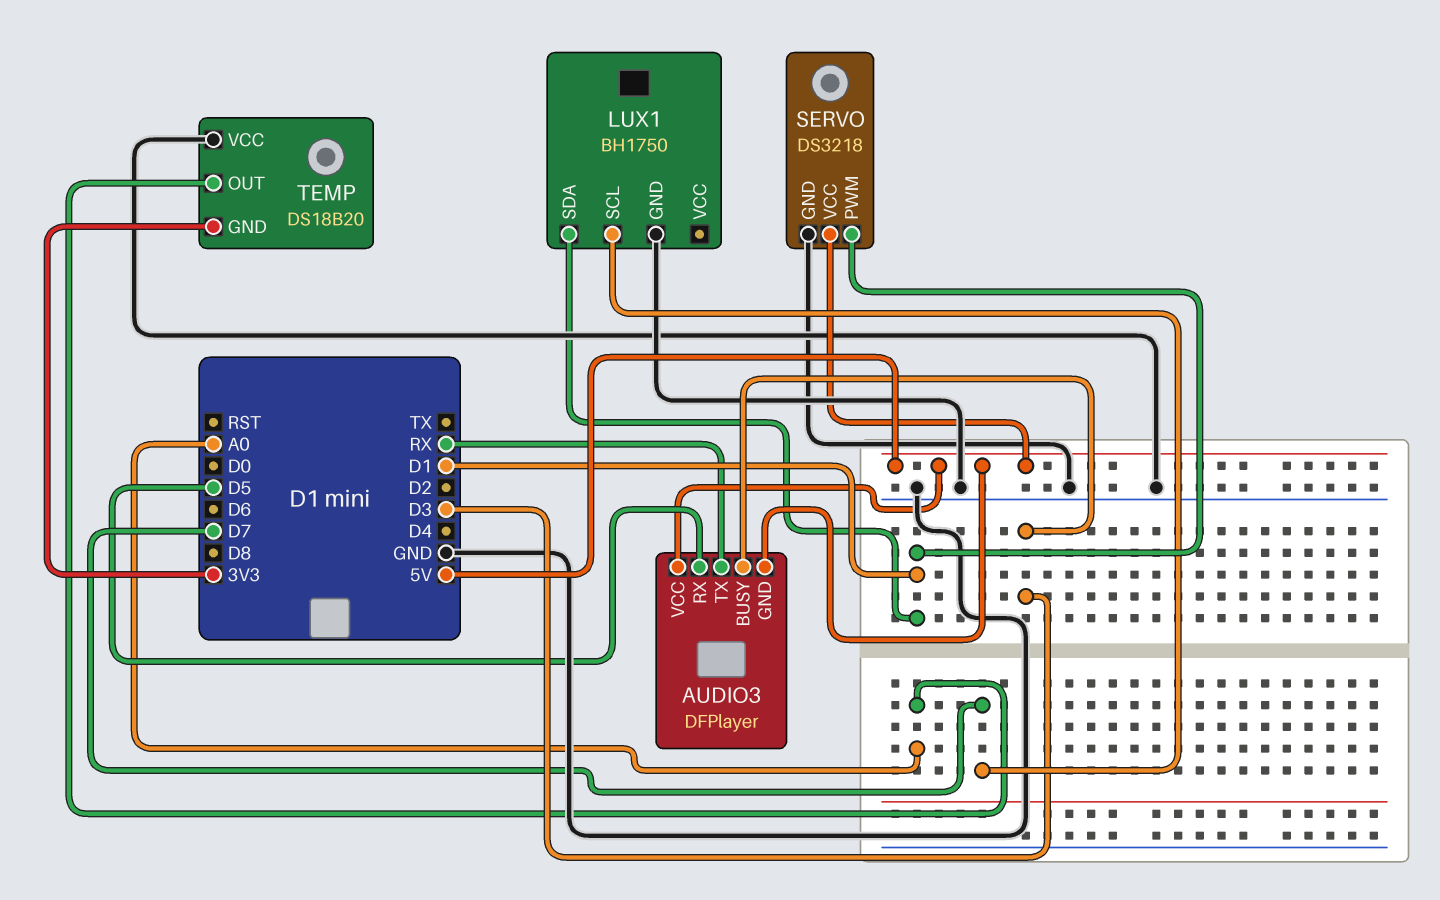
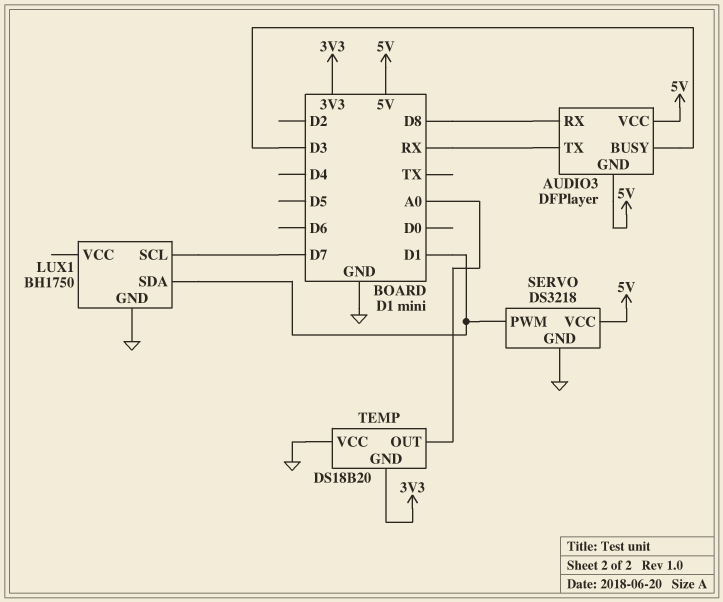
AUDIO3 pin RX: D5 -> D8

